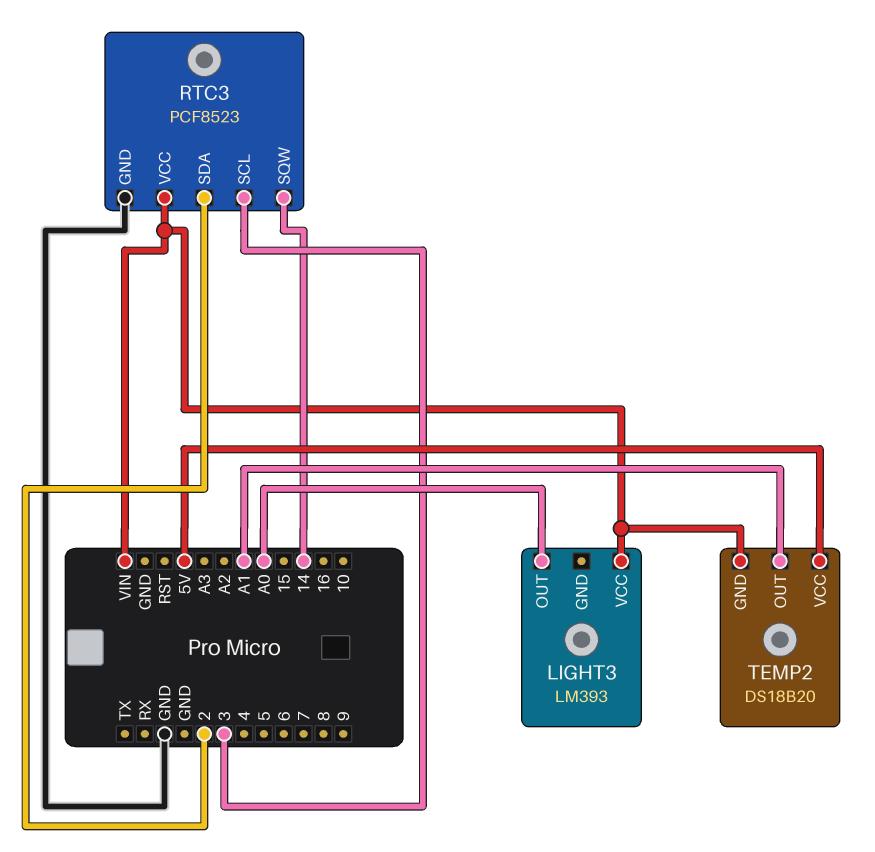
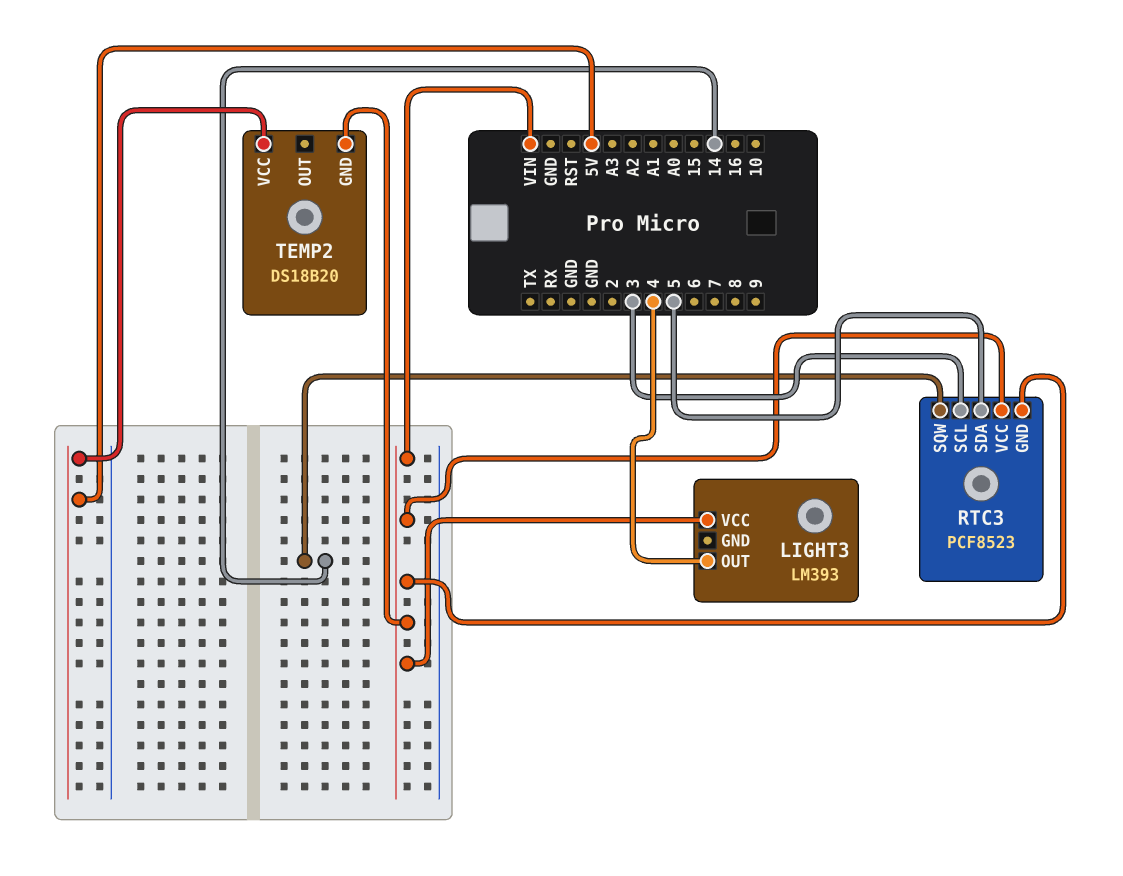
LIGHT3 pin OUT: A0 -> 4
RTC3 pin GND: GND -> VIN
RTC3 pin SDA: 2 -> 5
TEMP2 pin OUT: A1 -> none

